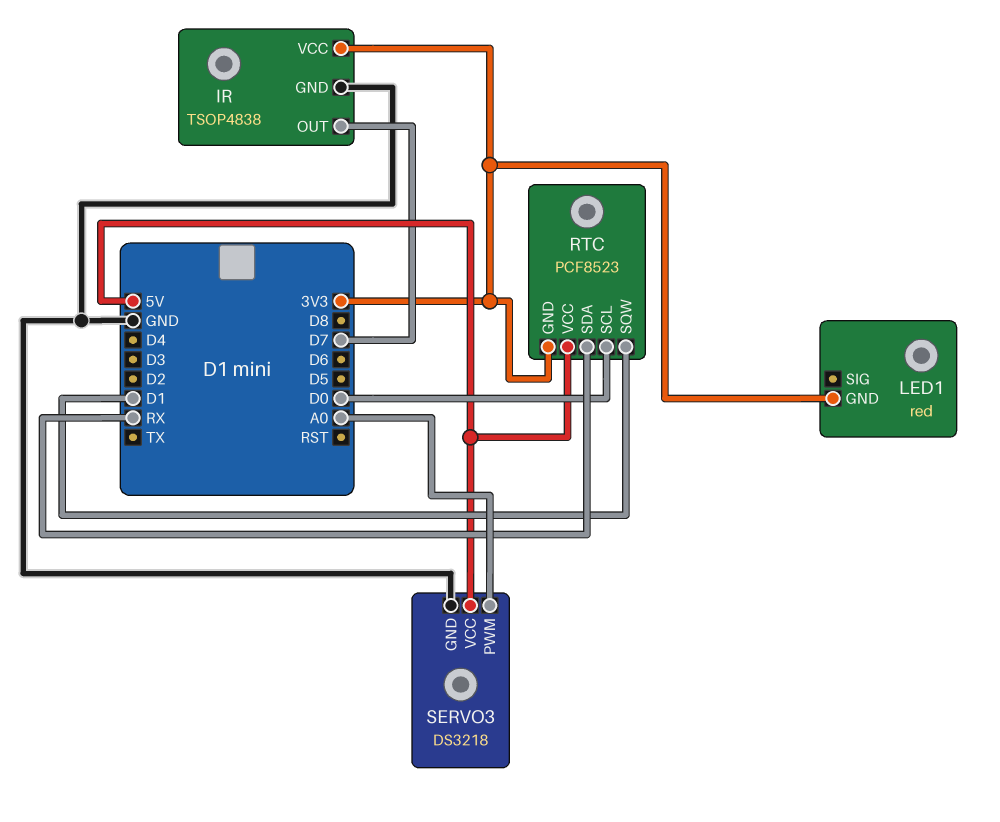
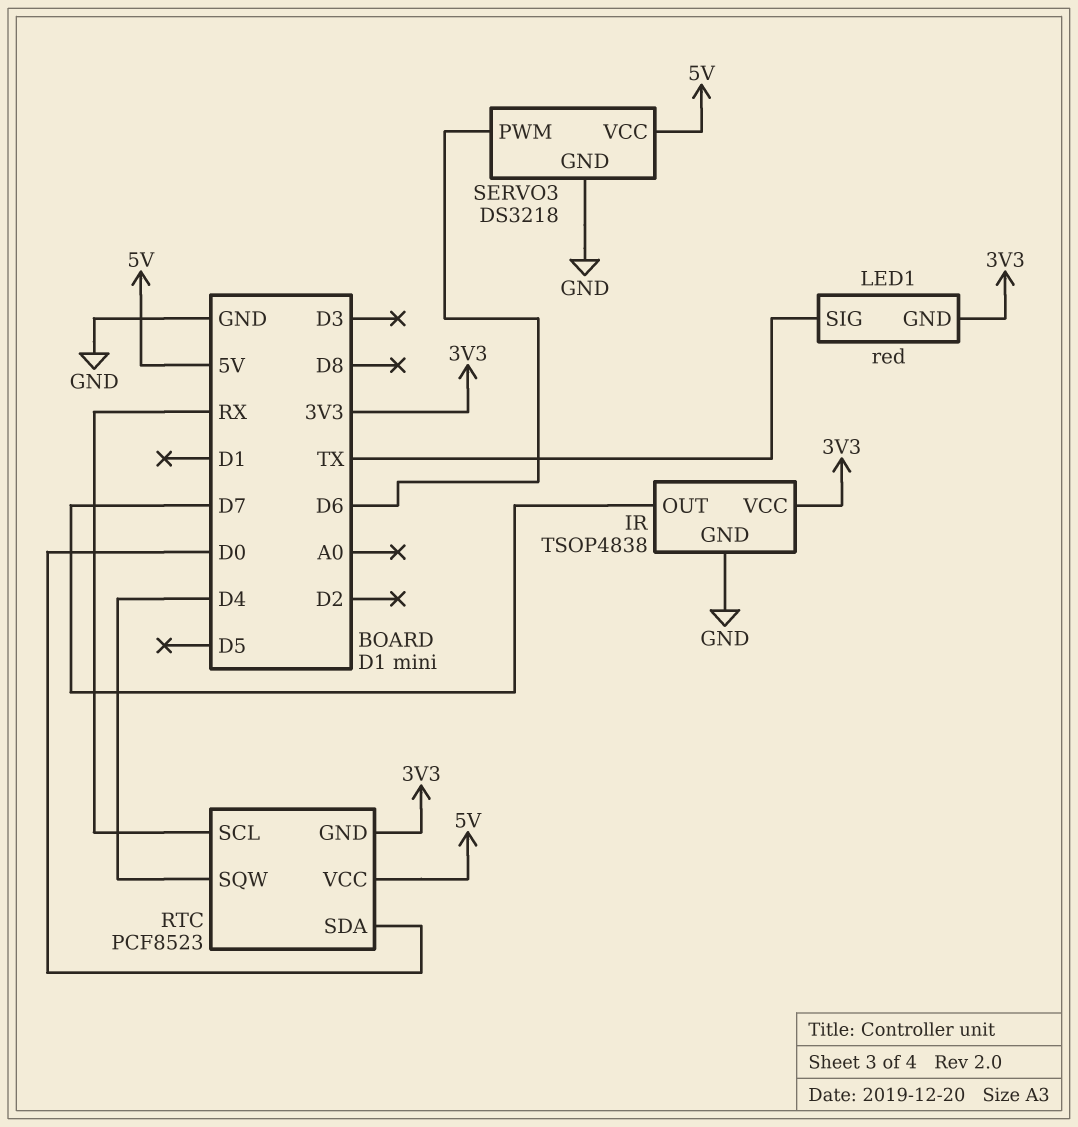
LED1 pin SIG: none -> TX
RTC pin SCL: D0 -> RX
RTC pin SDA: RX -> D0
RTC pin SQW: D1 -> D4
SERVO3 pin PWM: A0 -> D6

